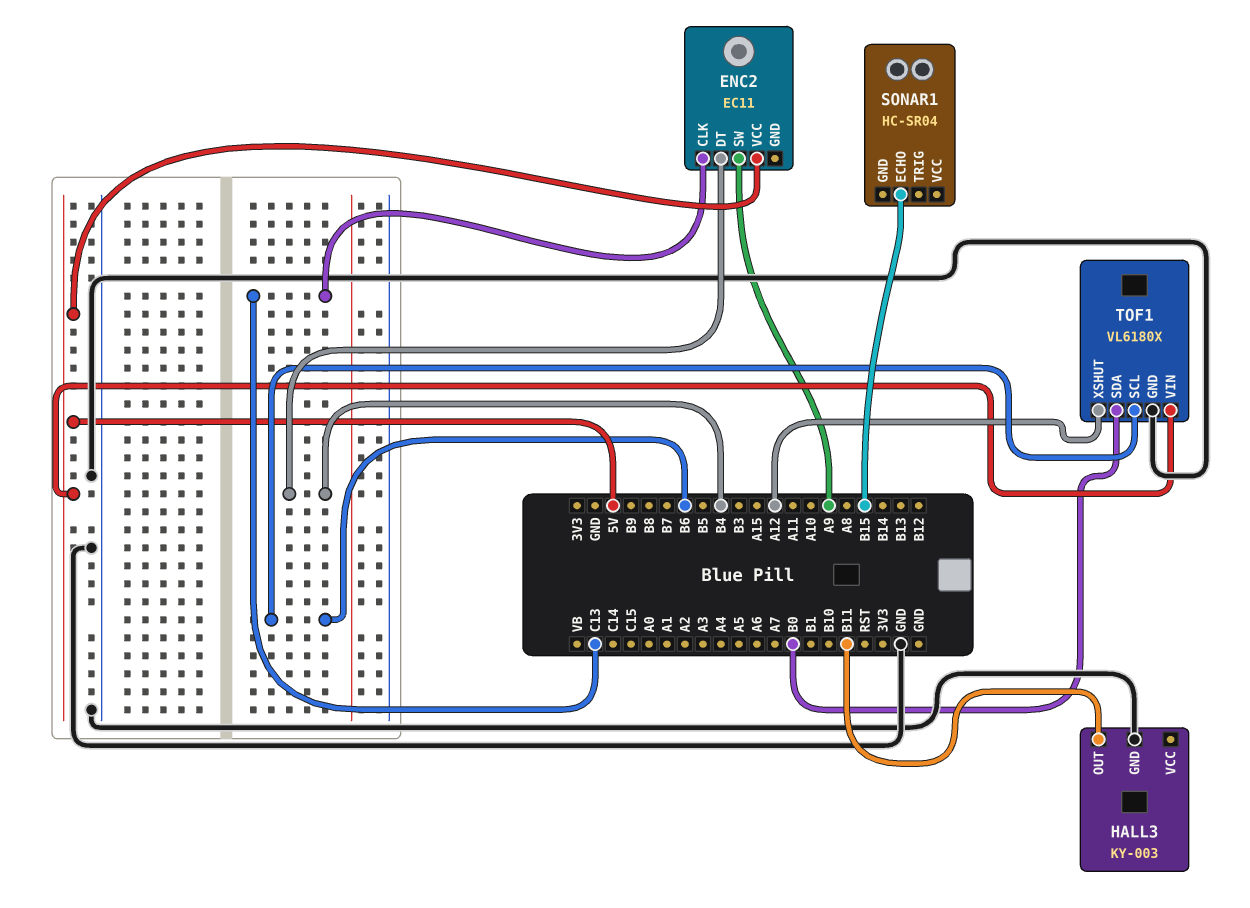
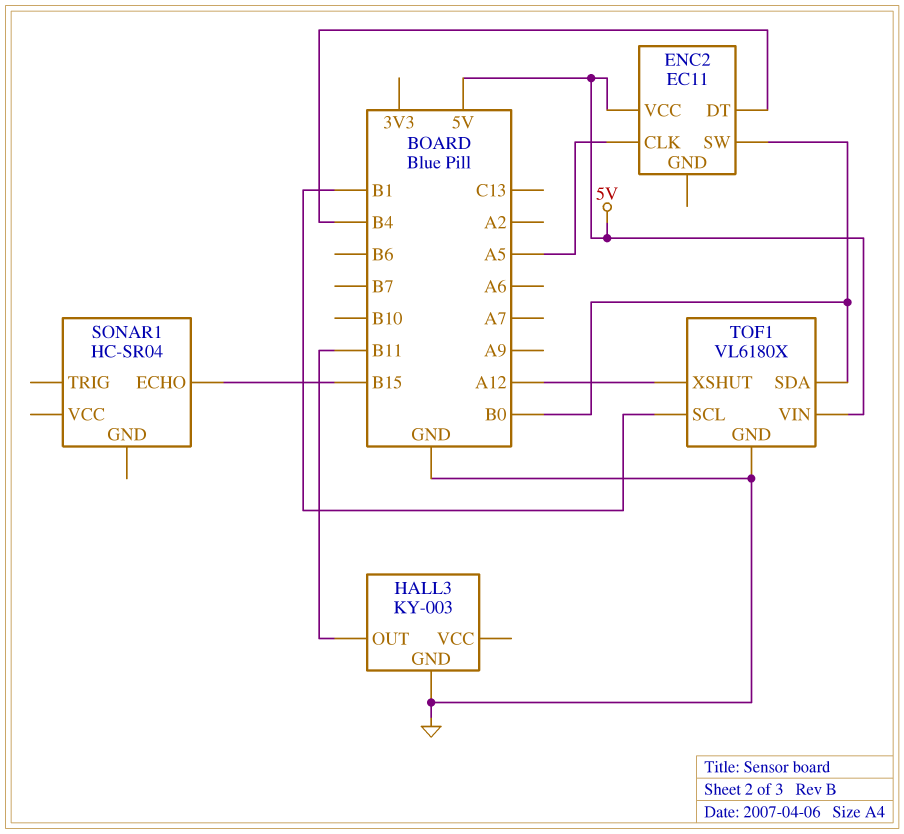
ENC2 pin CLK: C13 -> A5
ENC2 pin SW: A9 -> B0
TOF1 pin SCL: B6 -> B1

